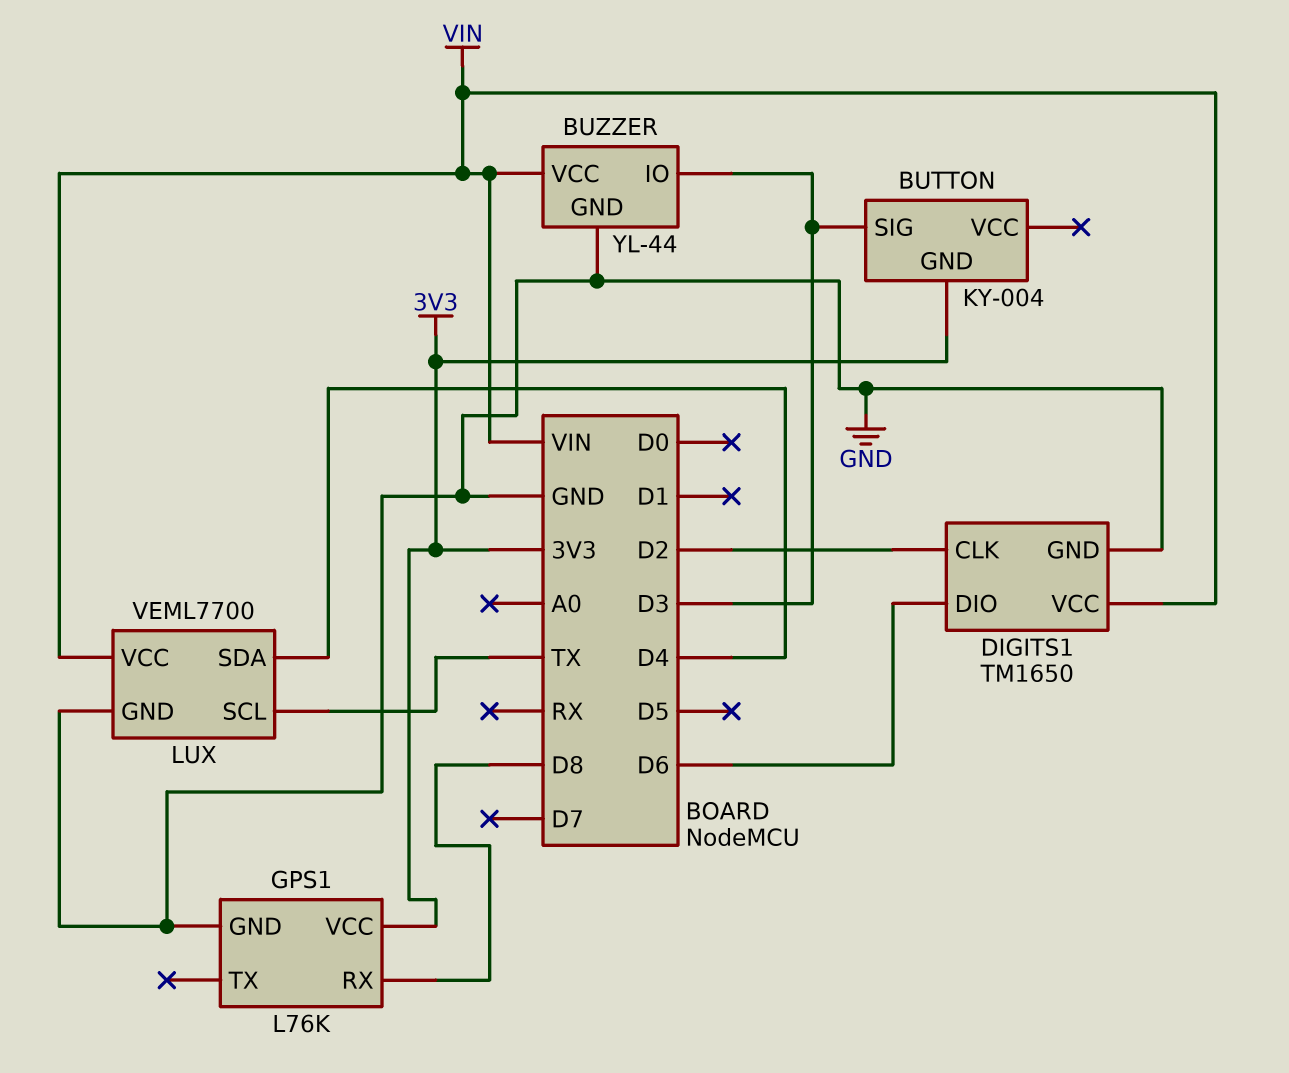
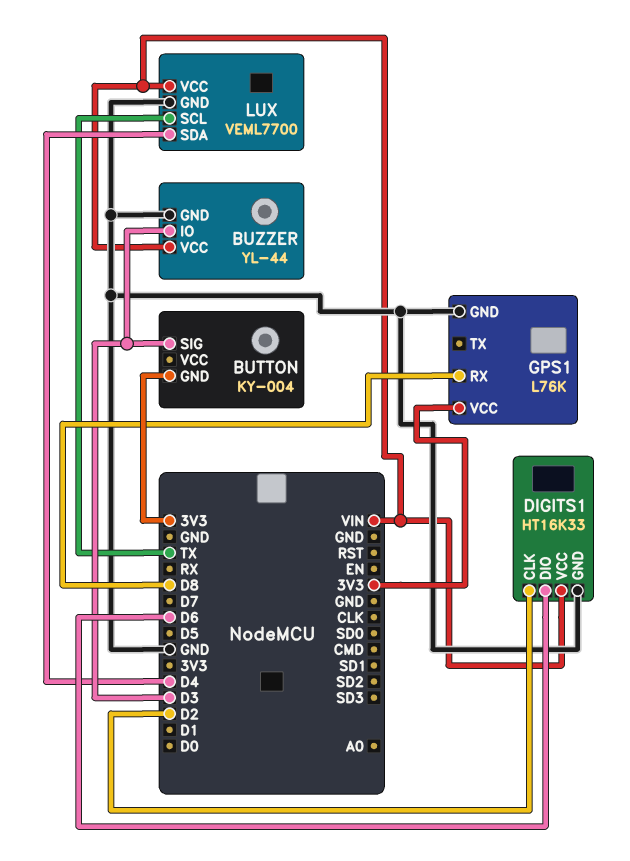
DIGITS1: TM1650 -> HT16K33

